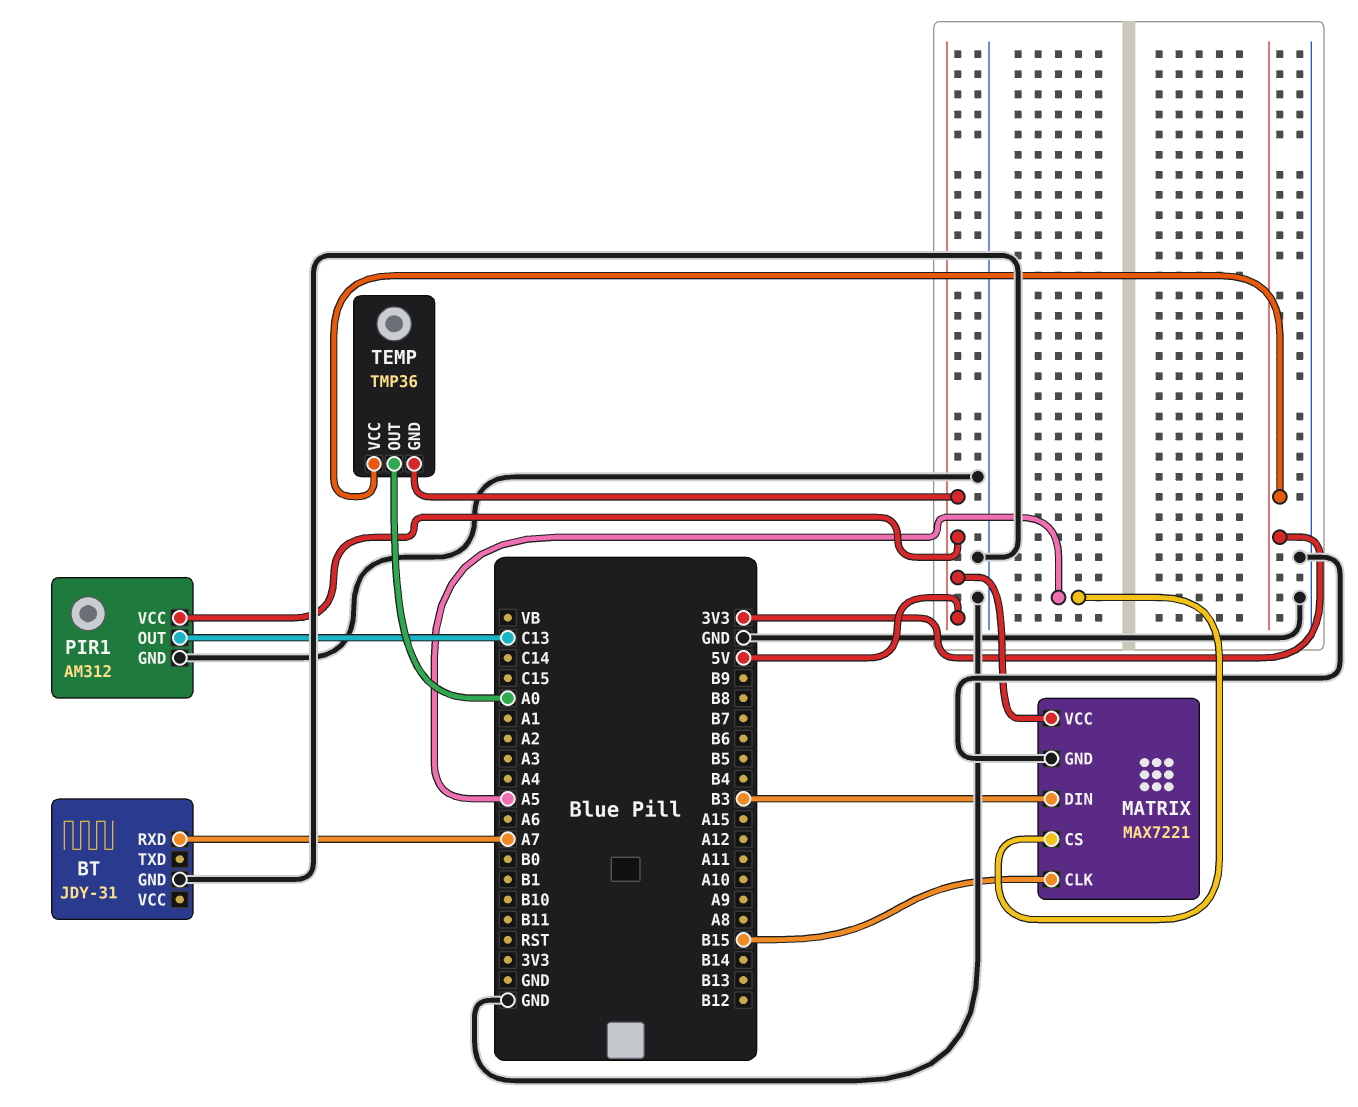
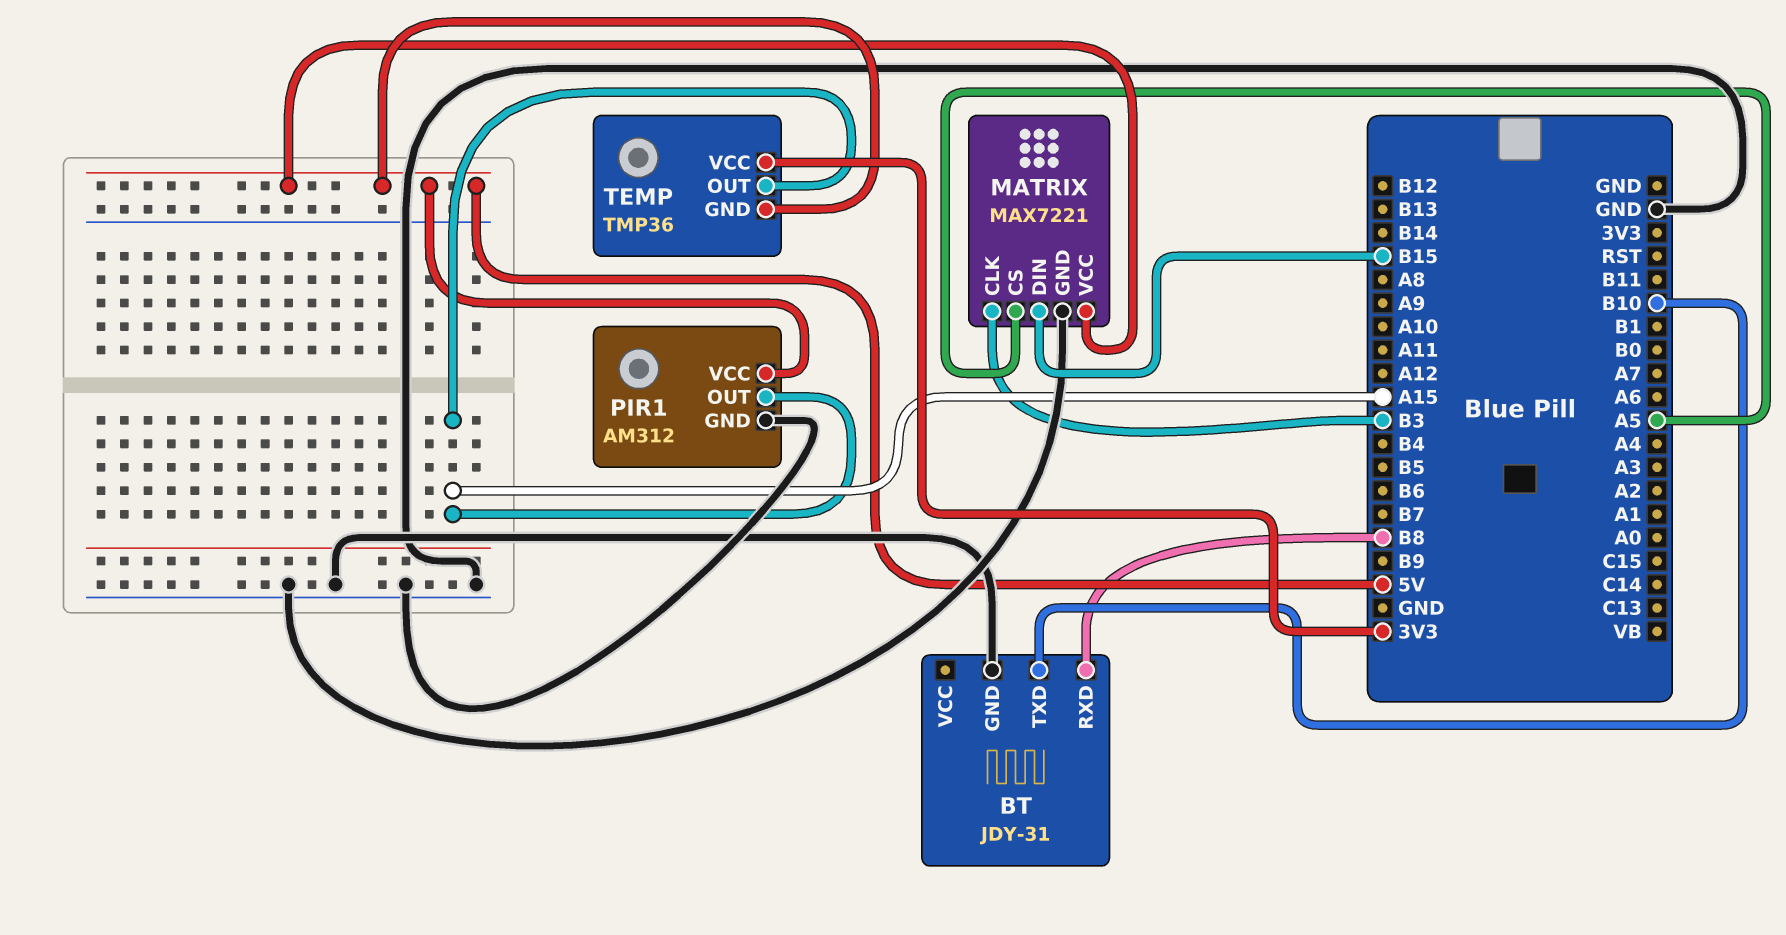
BT pin RXD: A7 -> B8
BT pin TXD: none -> B10
MATRIX pin CLK: B15 -> B3
MATRIX pin DIN: B3 -> B15
PIR1 pin OUT: C13 -> A15
TEMP pin OUT: A0 -> A15

